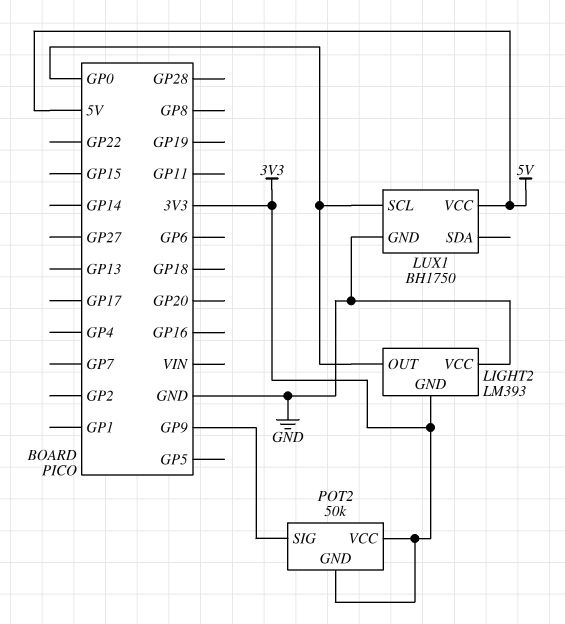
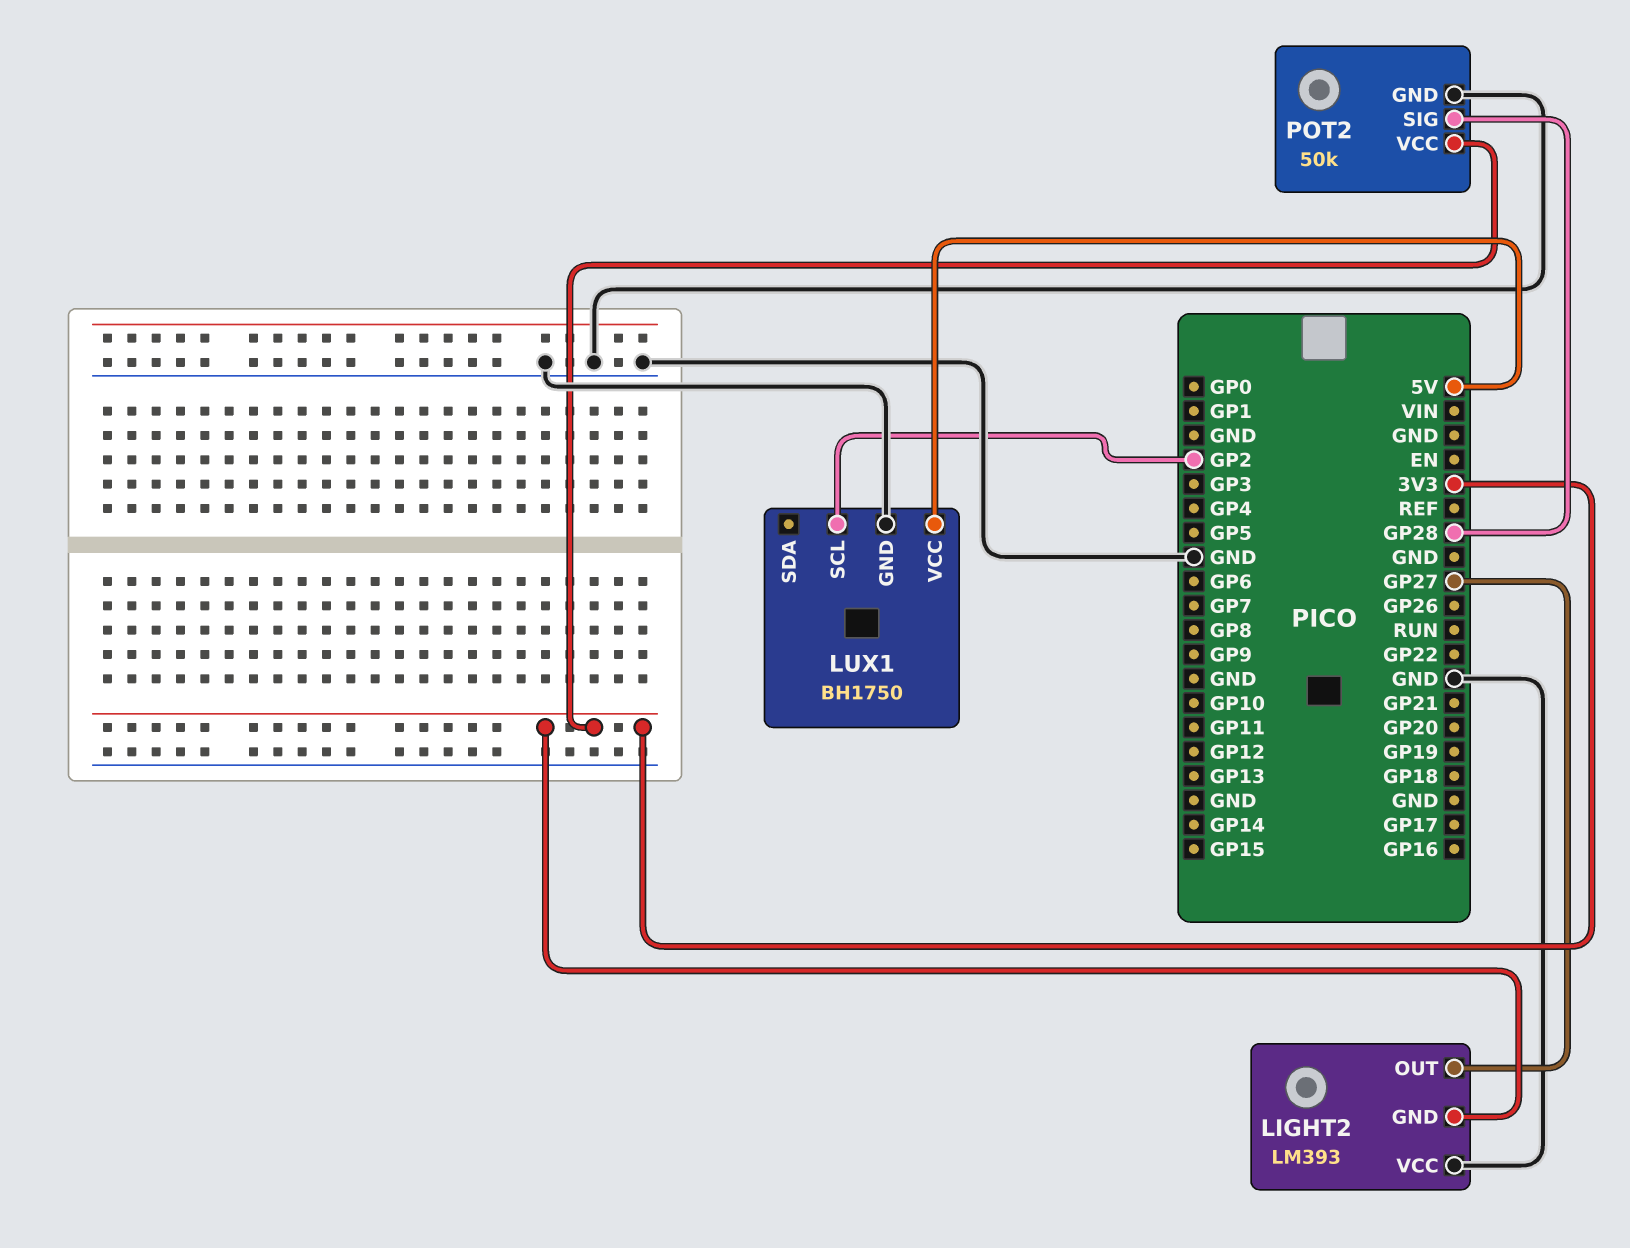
LIGHT2 pin OUT: GP0 -> GP27
LUX1 pin SCL: GP0 -> GP2
POT2 pin GND: 3V3 -> GND
POT2 pin SIG: GP9 -> GP28

